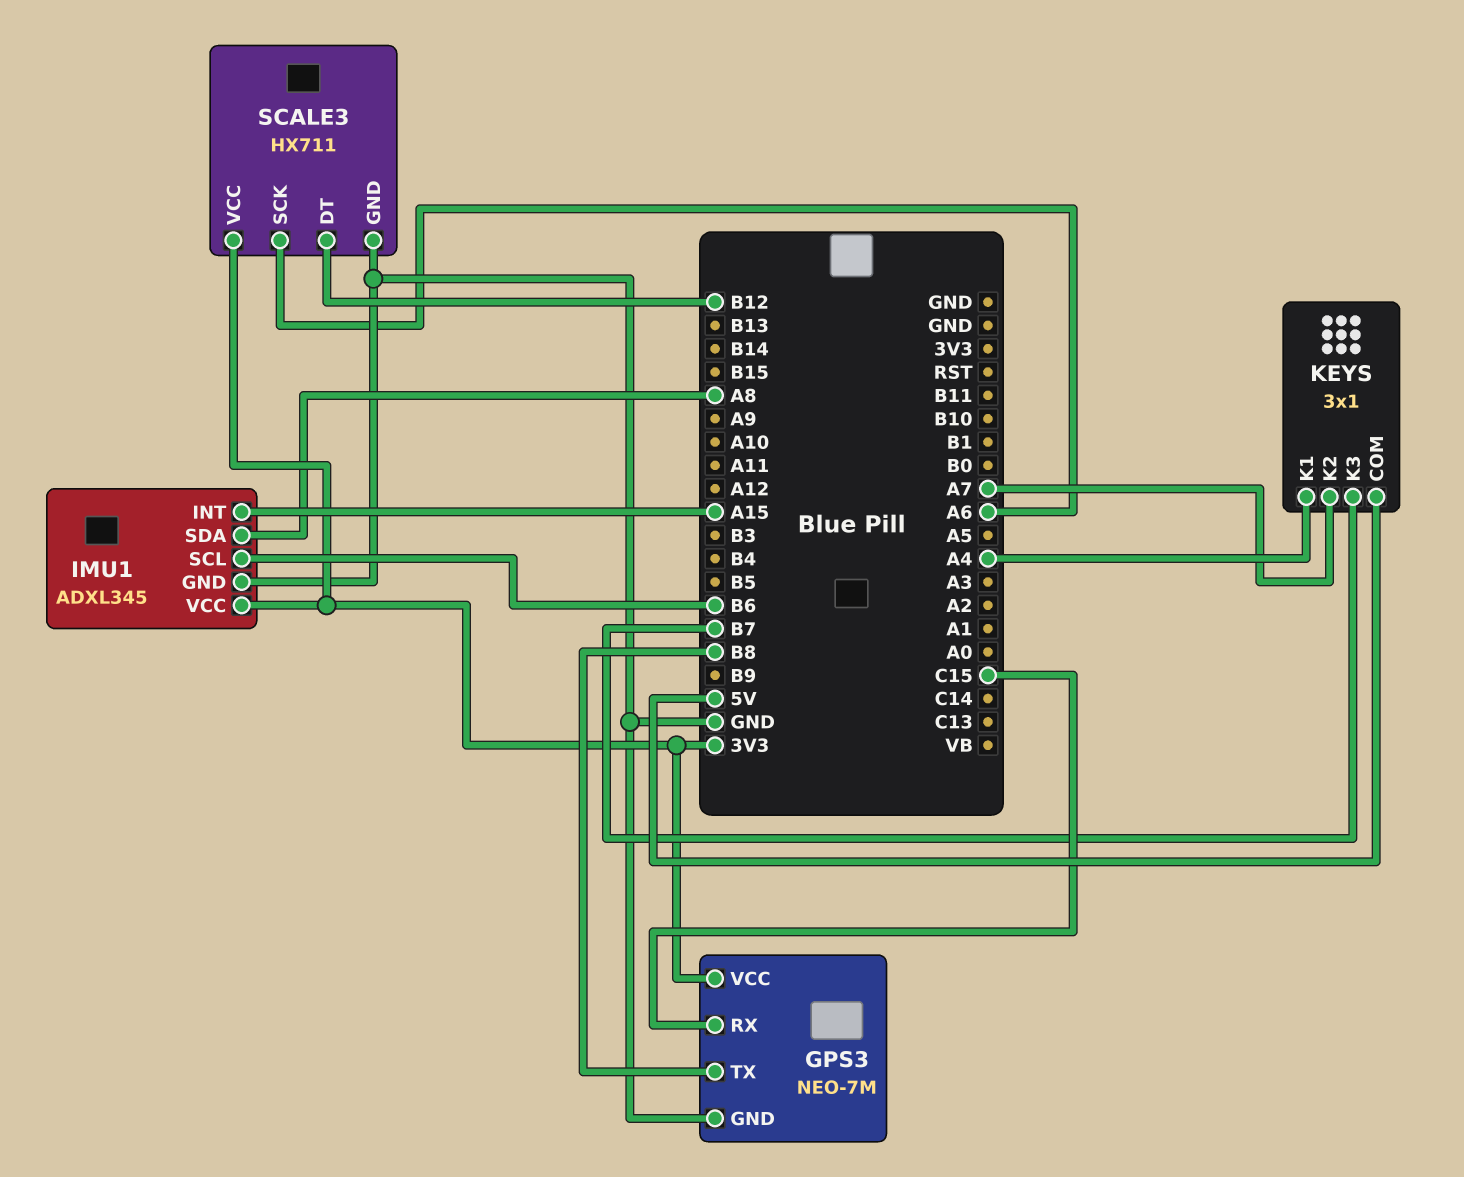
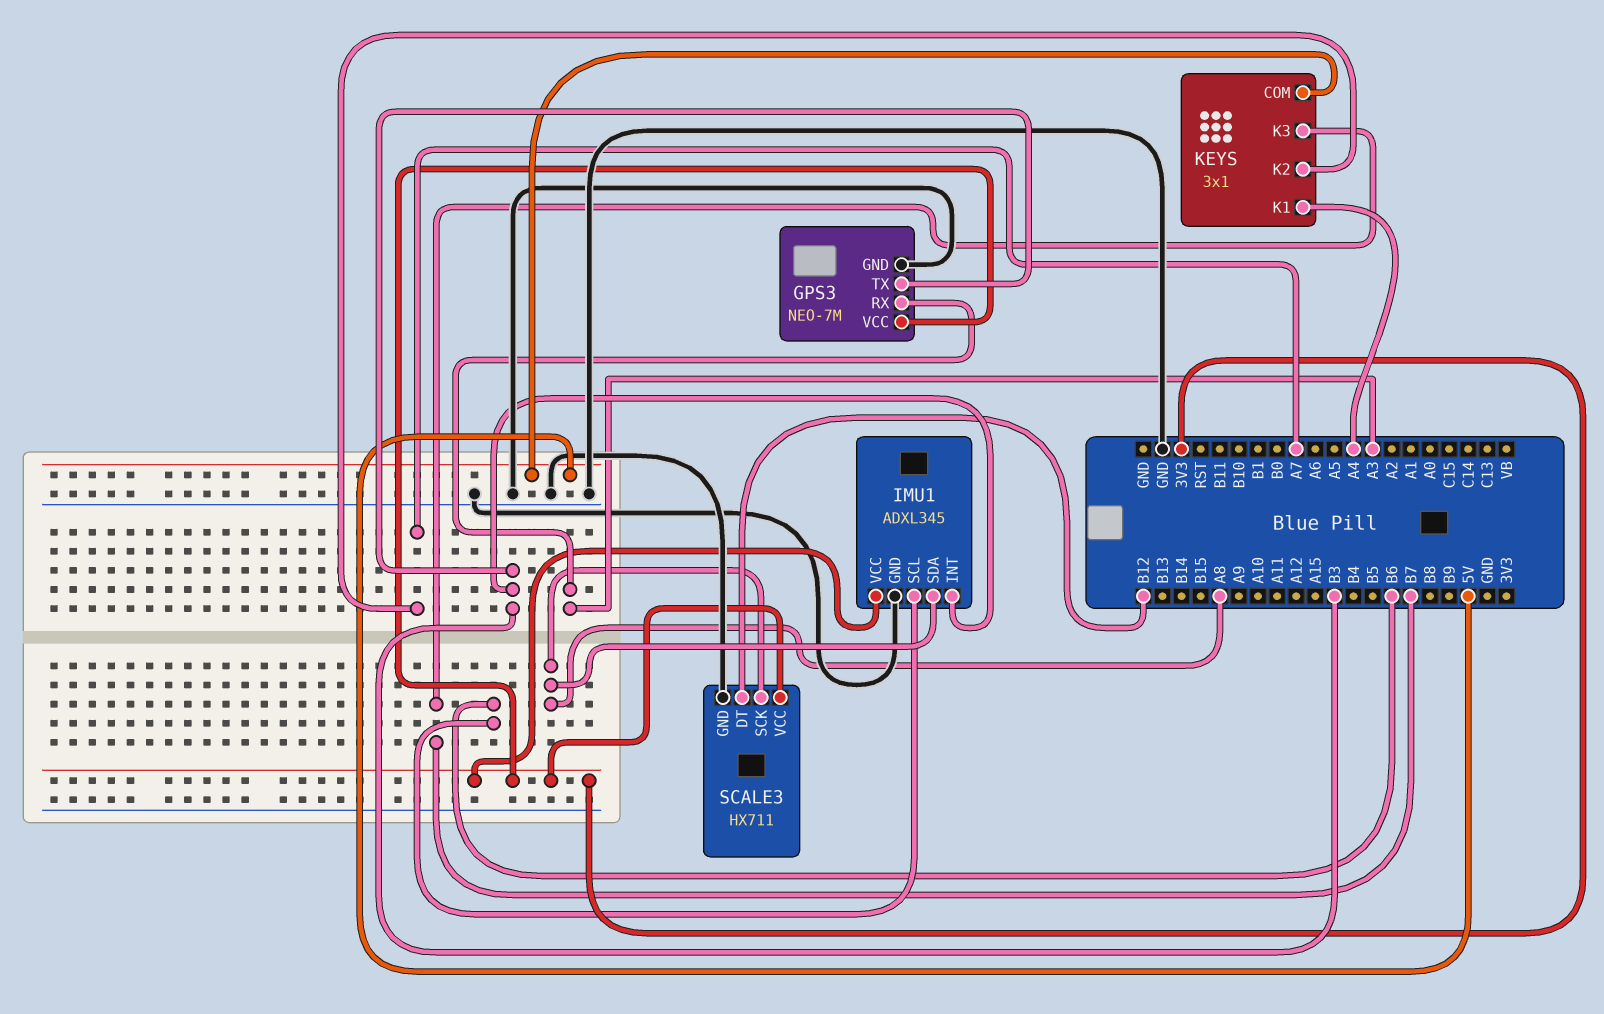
GPS3 pin RX: C15 -> A3
GPS3 pin TX: B8 -> B3
IMU1 pin INT: A15 -> B3
SCALE3 pin SCK: A6 -> A8

